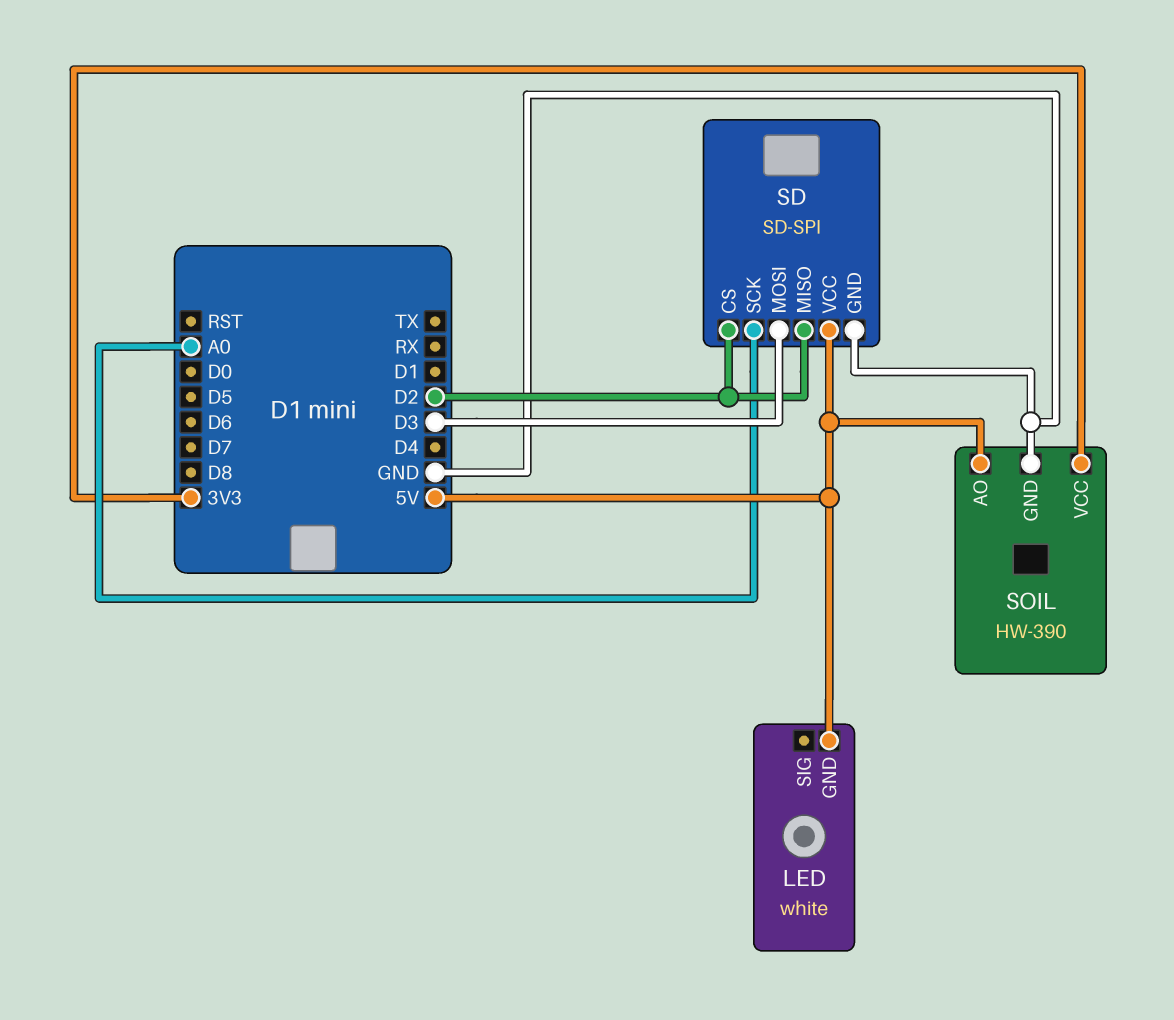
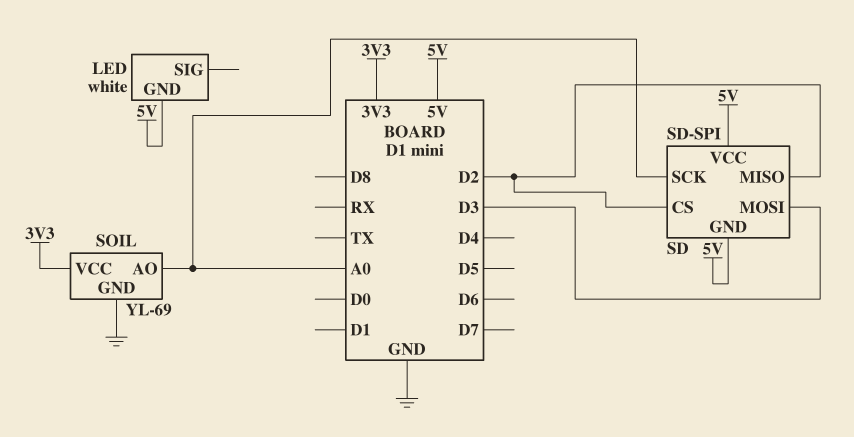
SD pin GND: GND -> 5V
SOIL: HW-390 -> YL-69
SOIL pin AO: 5V -> A0

